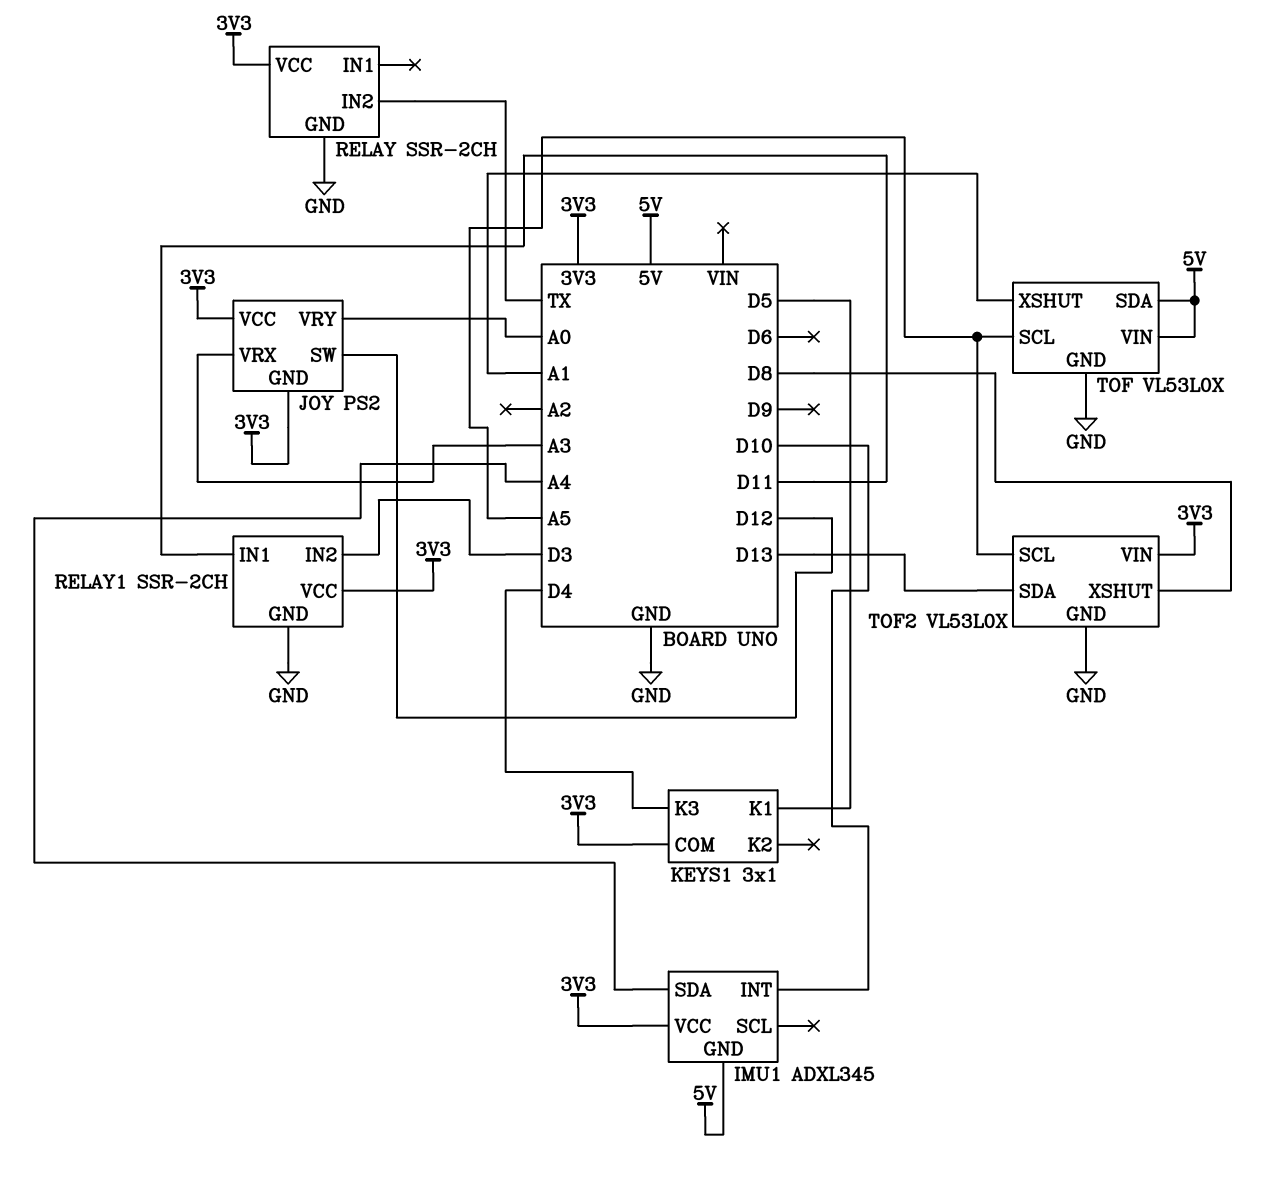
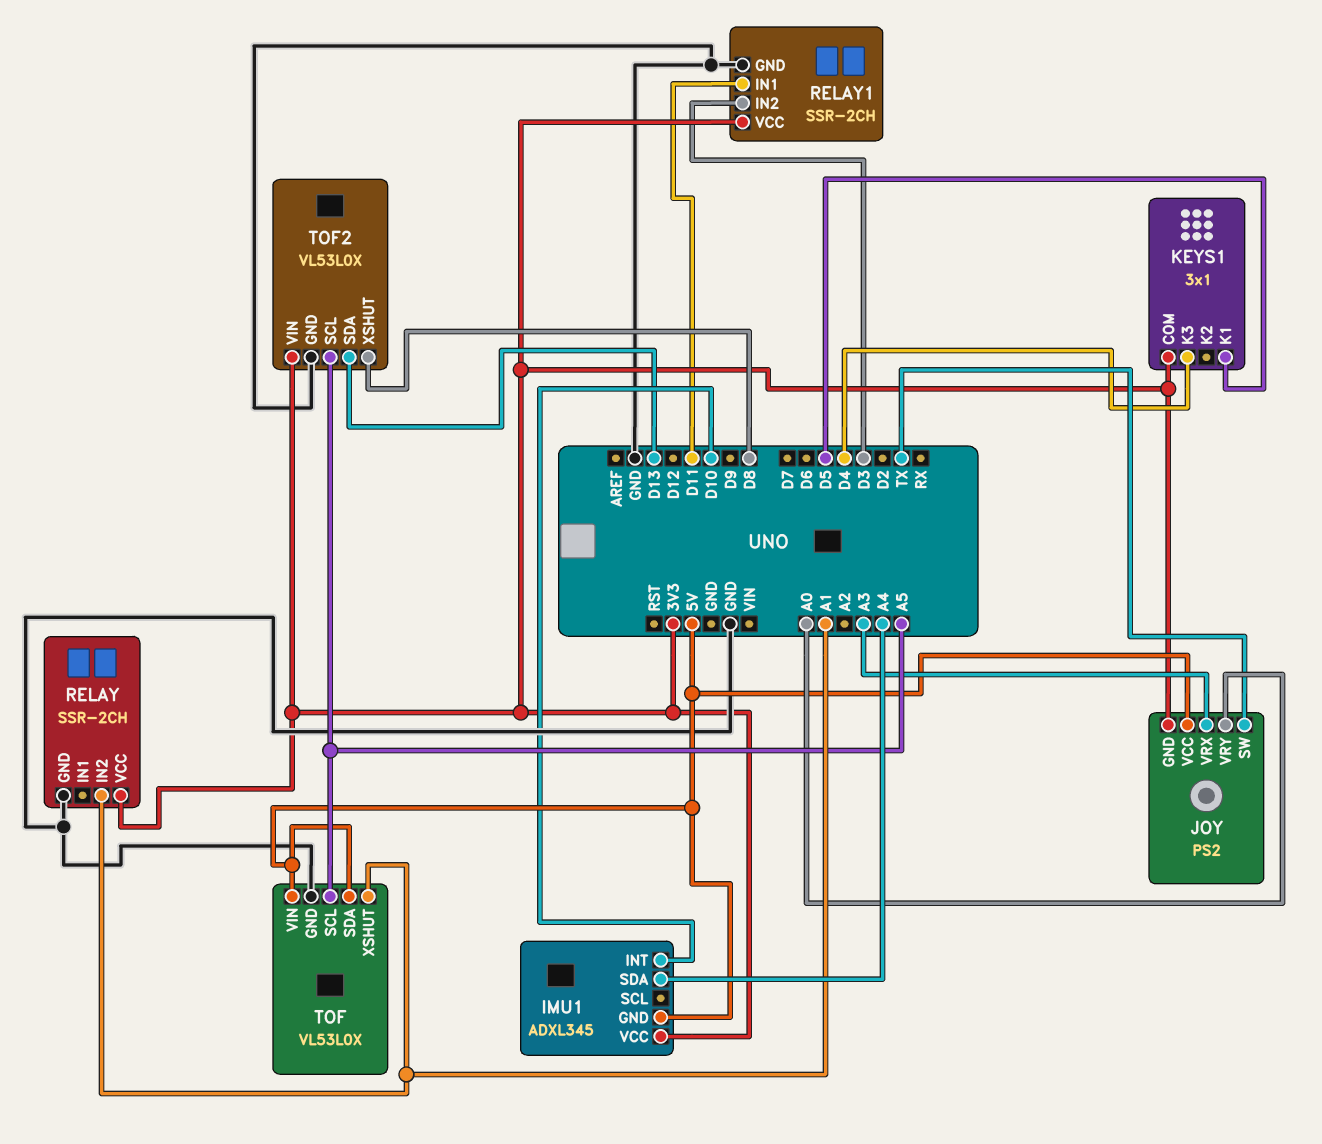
JOY pin SW: D12 -> TX
JOY pin VCC: 3V3 -> 5V
RELAY pin IN2: TX -> A1

